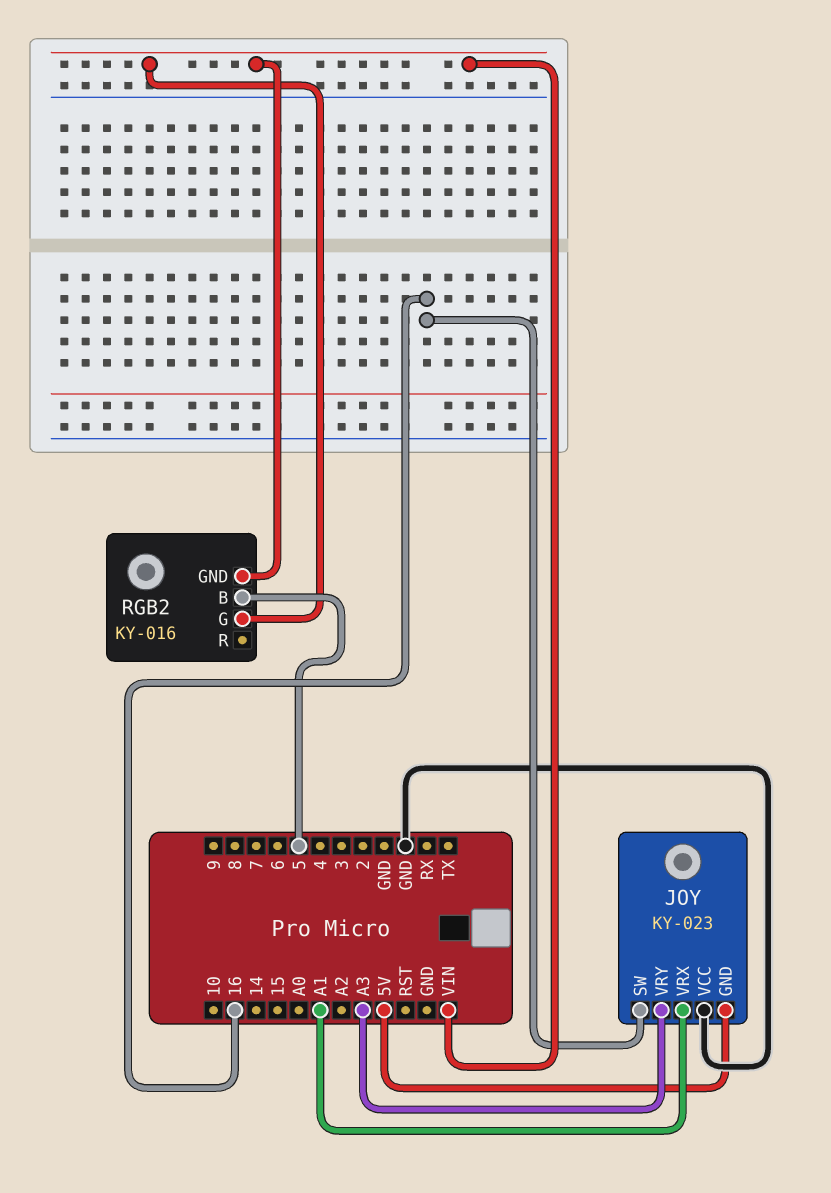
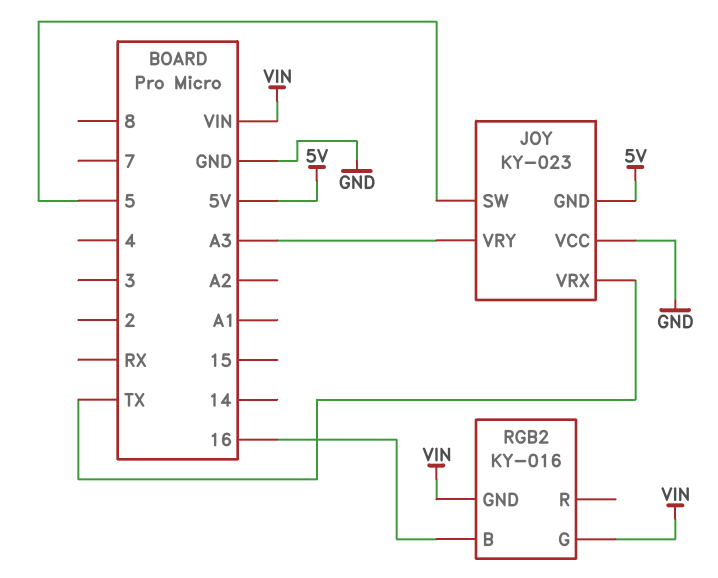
JOY pin SW: 16 -> 5
JOY pin VRX: A1 -> TX
RGB2 pin B: 5 -> 16

